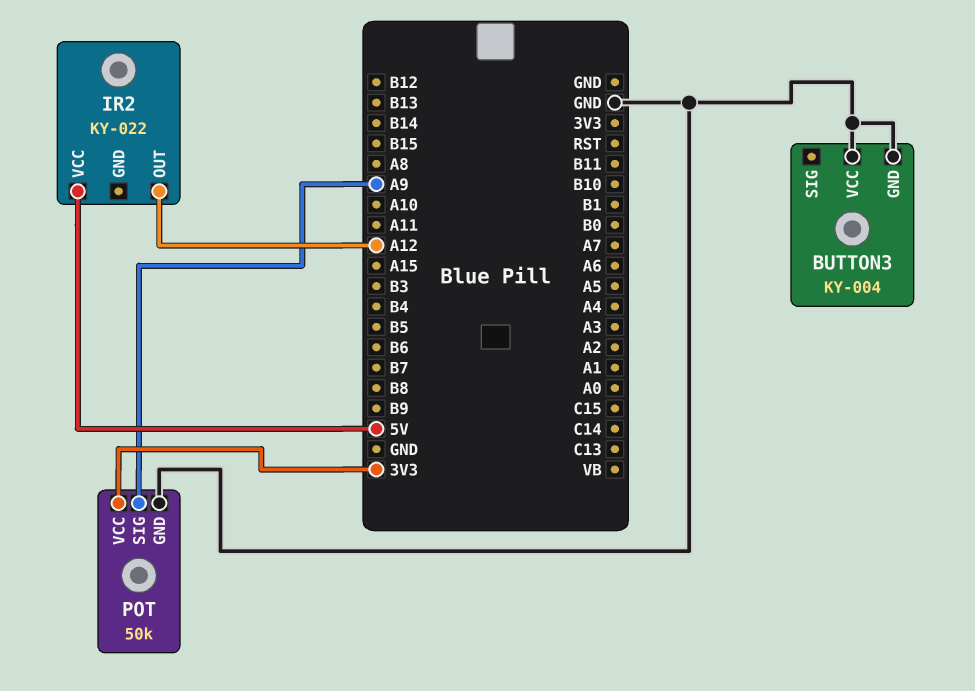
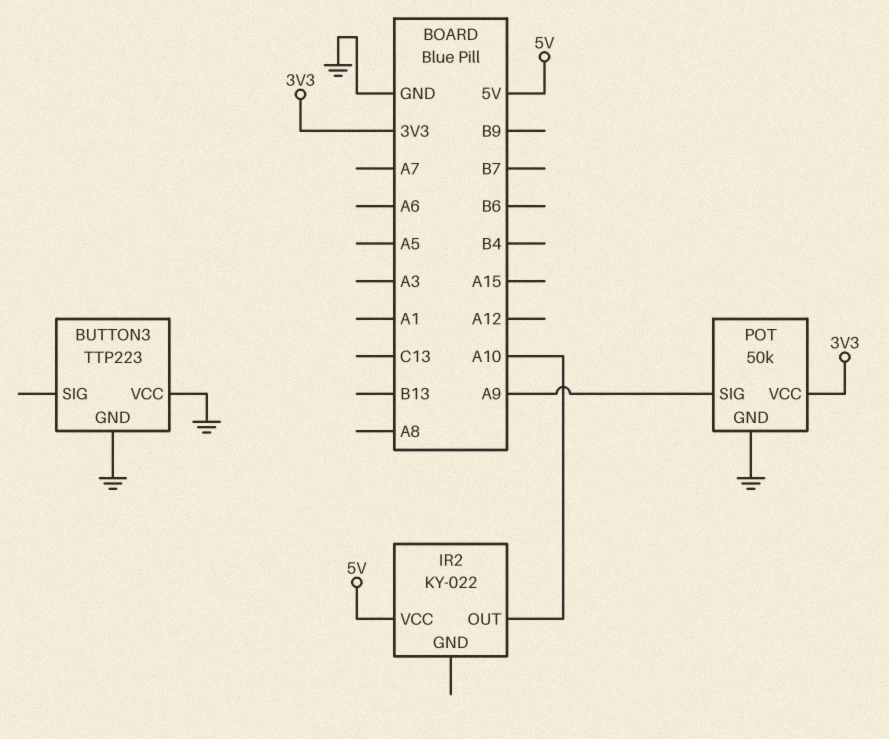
BUTTON3: KY-004 -> TTP223
IR2 pin OUT: A12 -> A10

